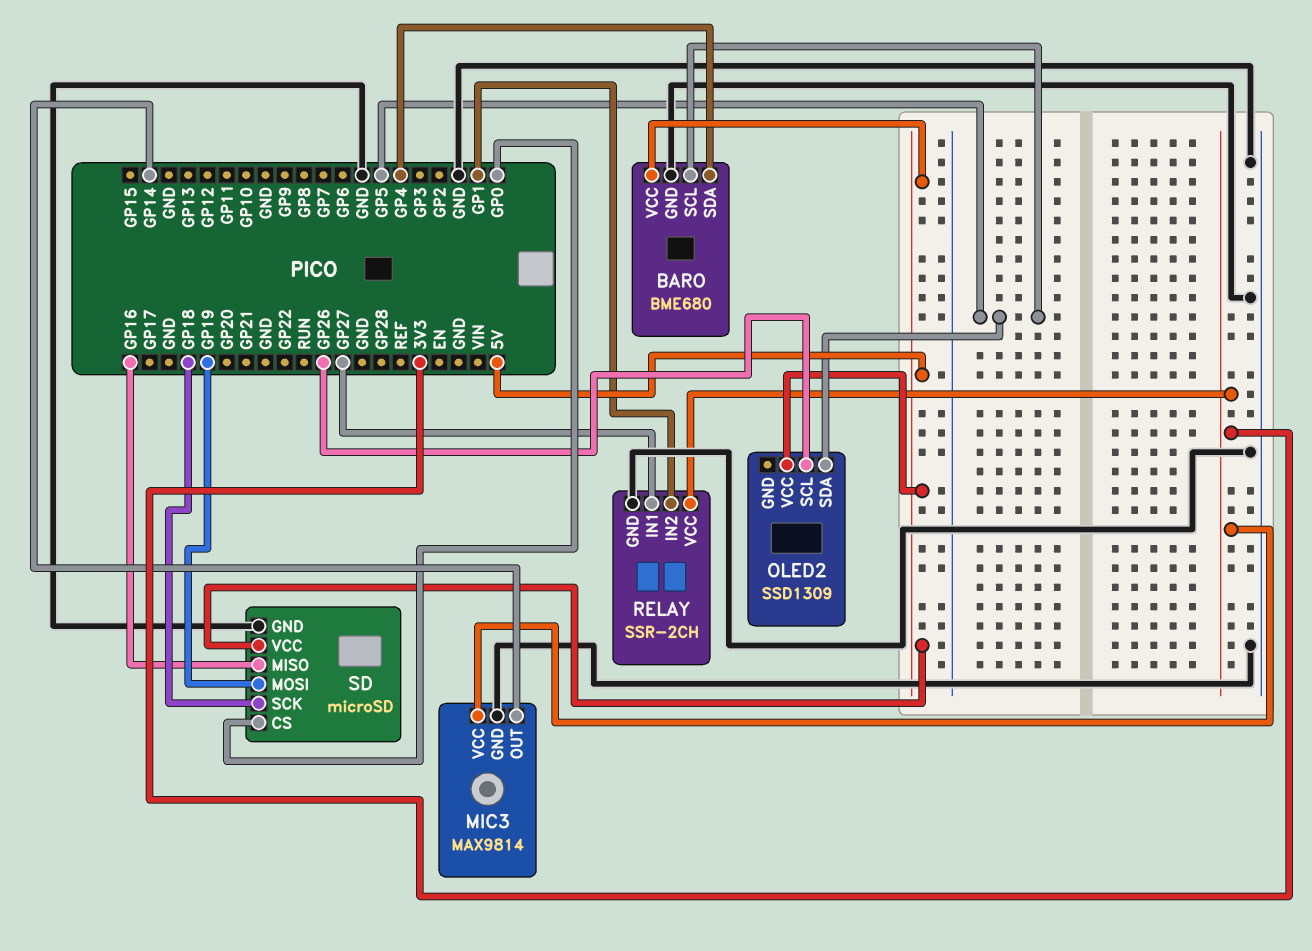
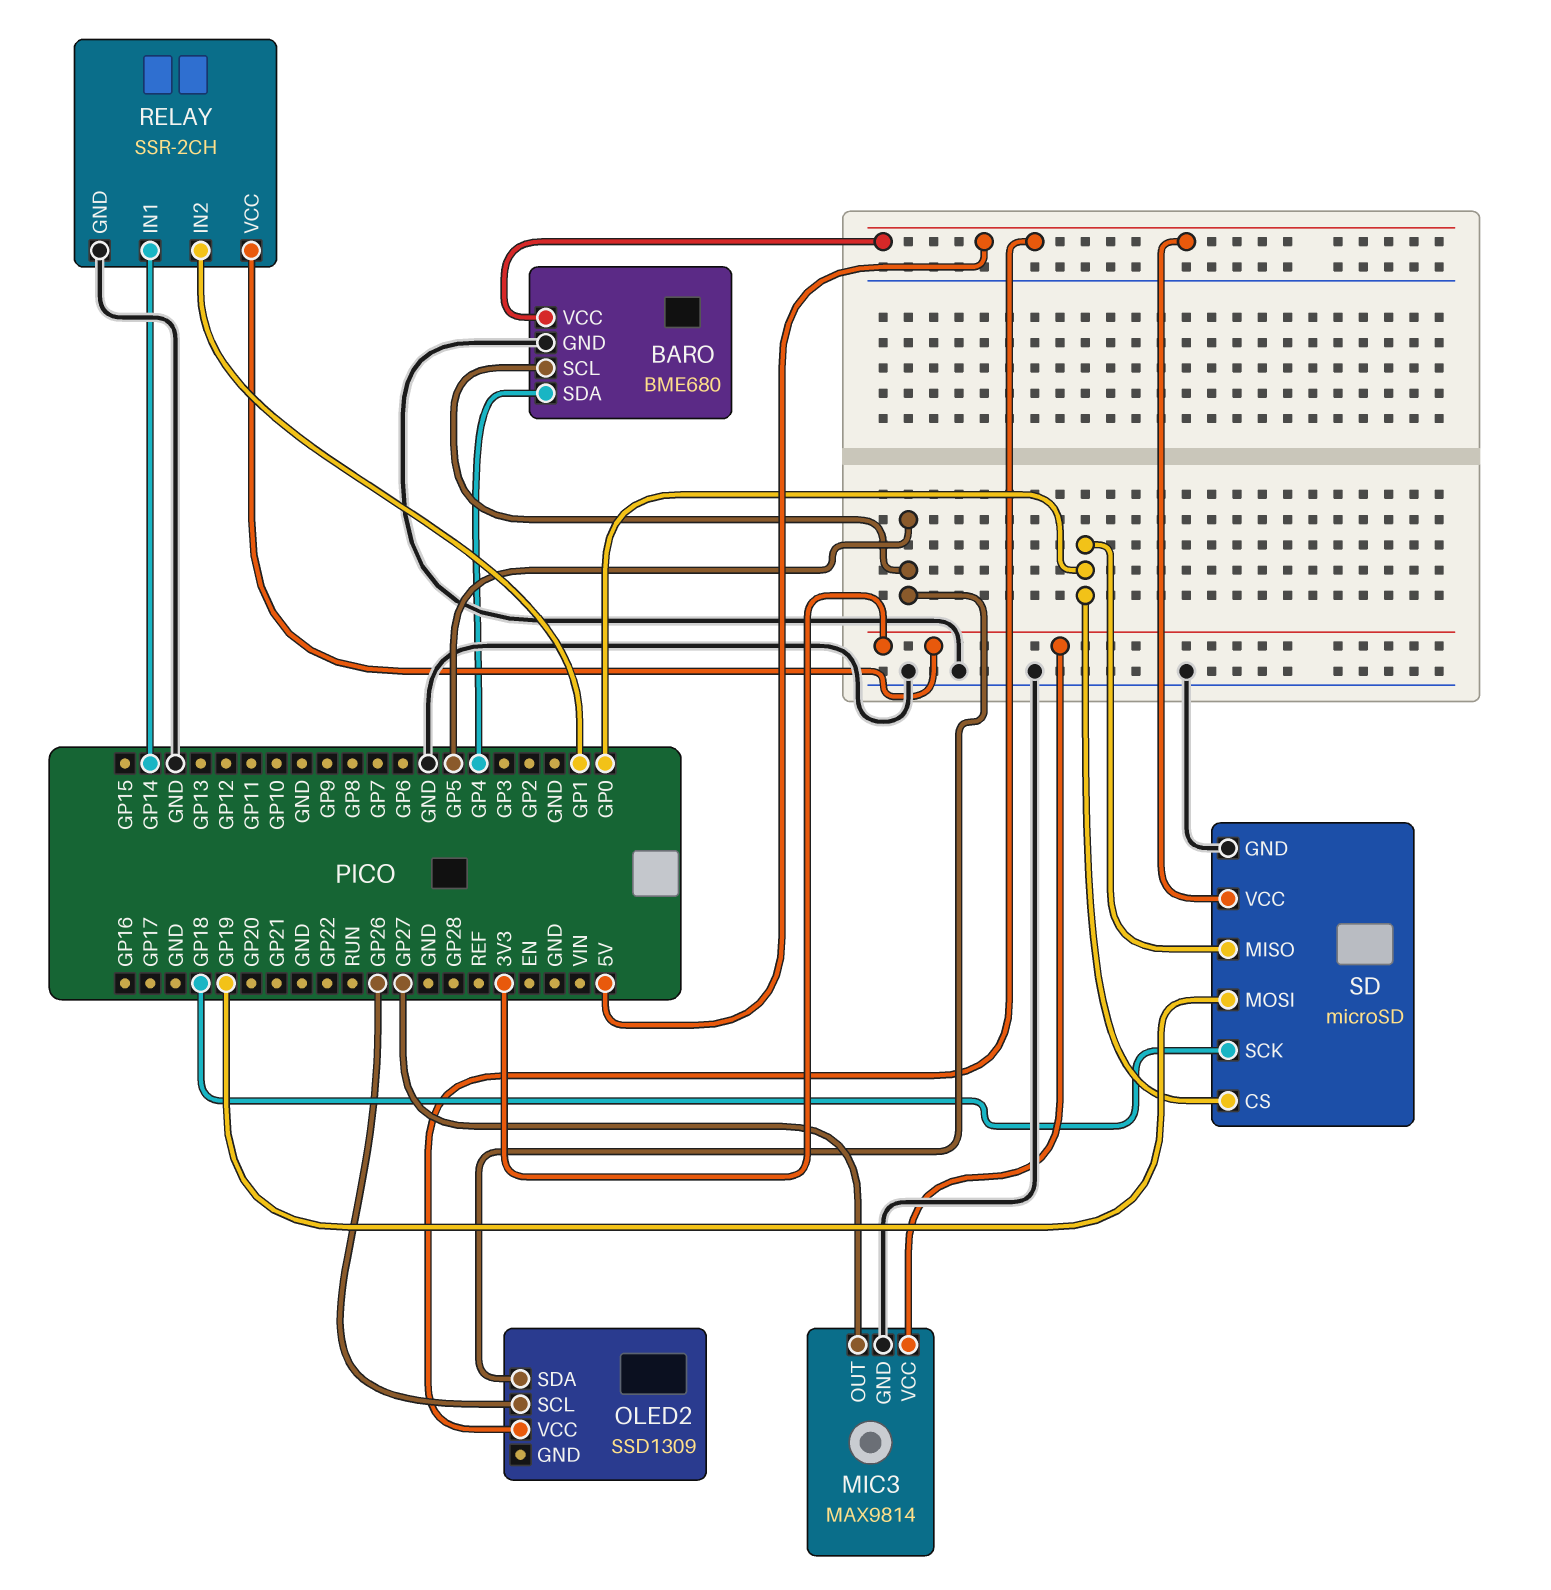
MIC3 pin OUT: GP14 -> GP27
RELAY pin IN1: GP27 -> GP14
SD pin MISO: GP16 -> GP0

